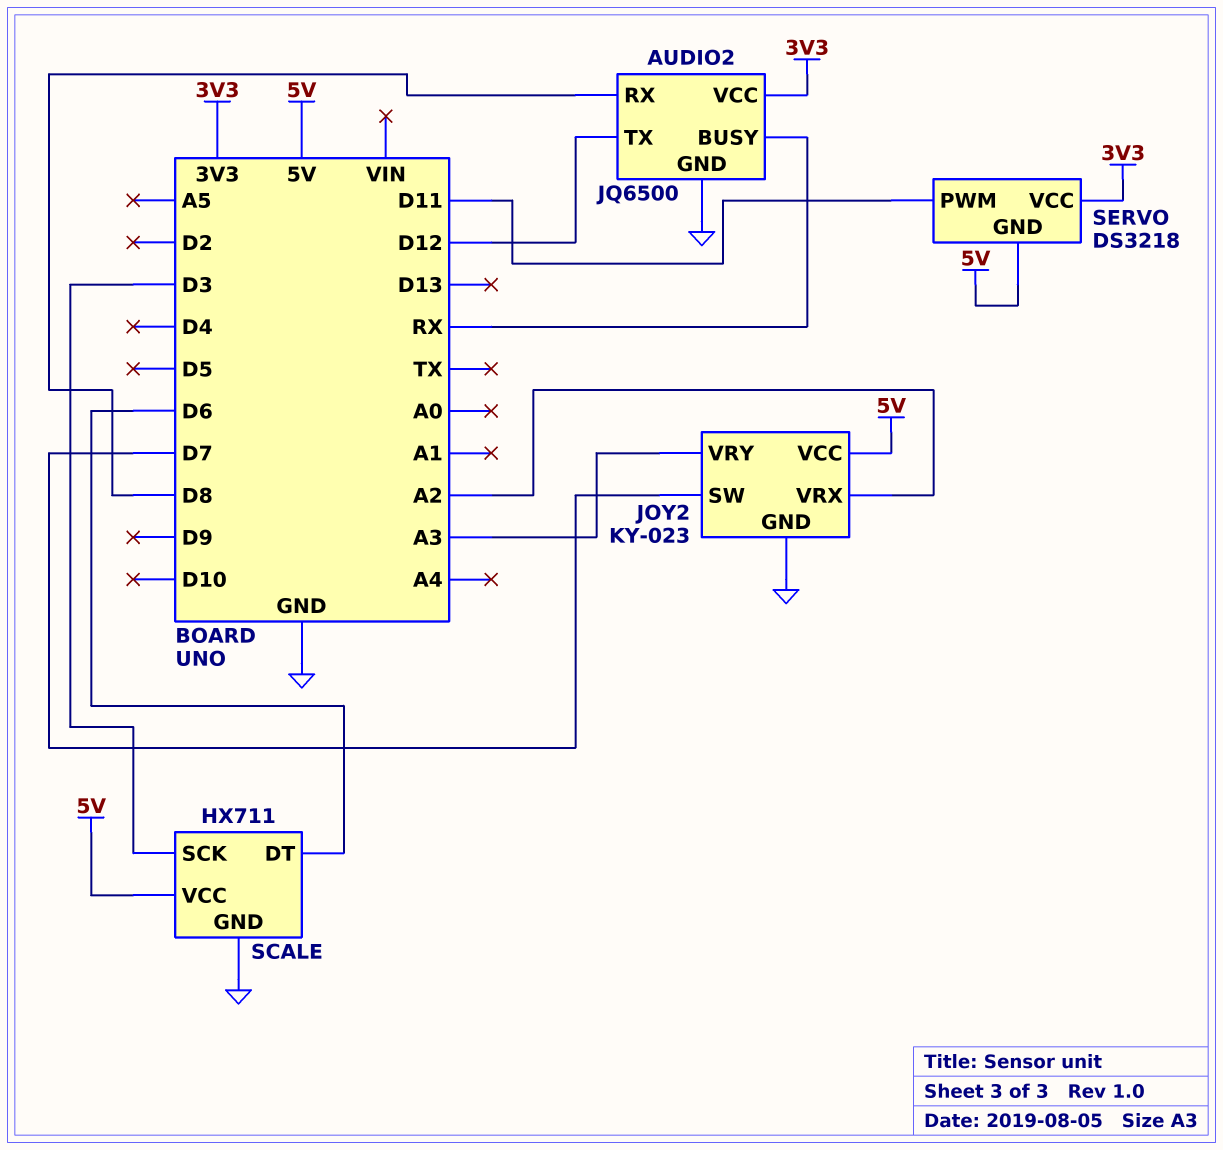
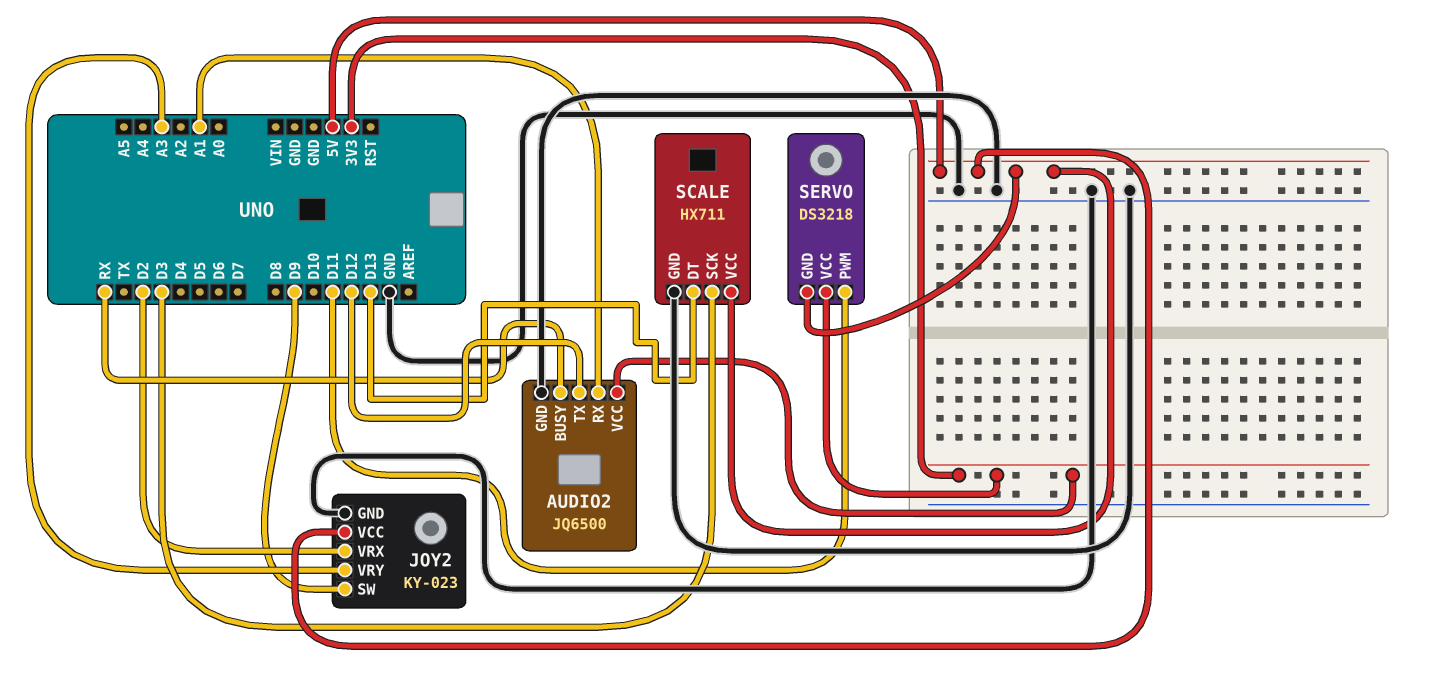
AUDIO2 pin RX: D8 -> A1
JOY2 pin SW: D7 -> D9
JOY2 pin VRX: A2 -> D2
SCALE pin DT: D6 -> D13

